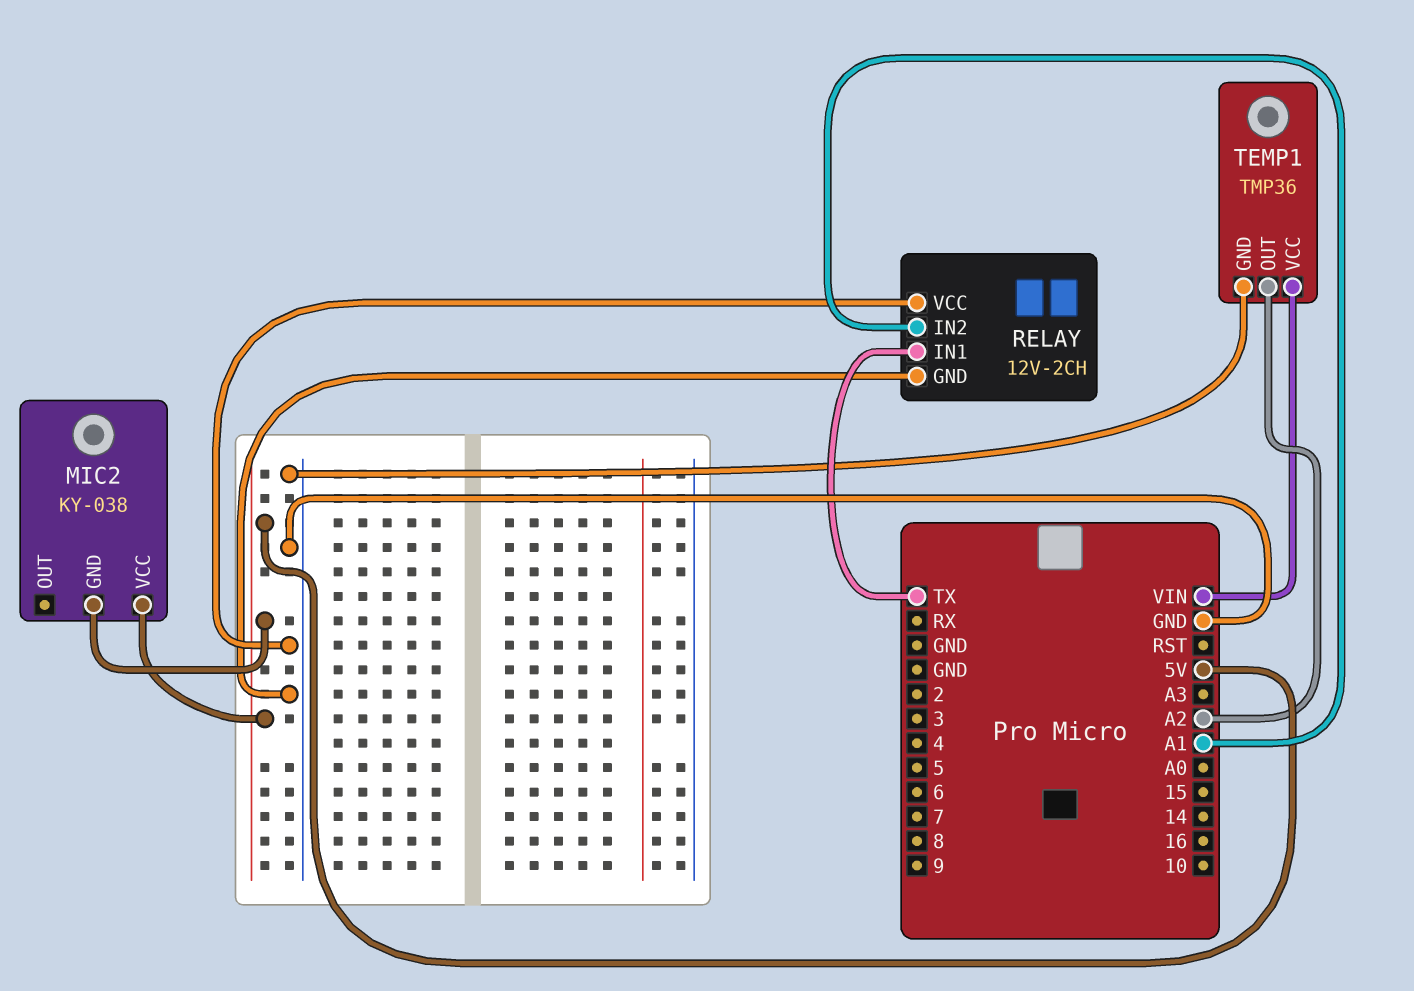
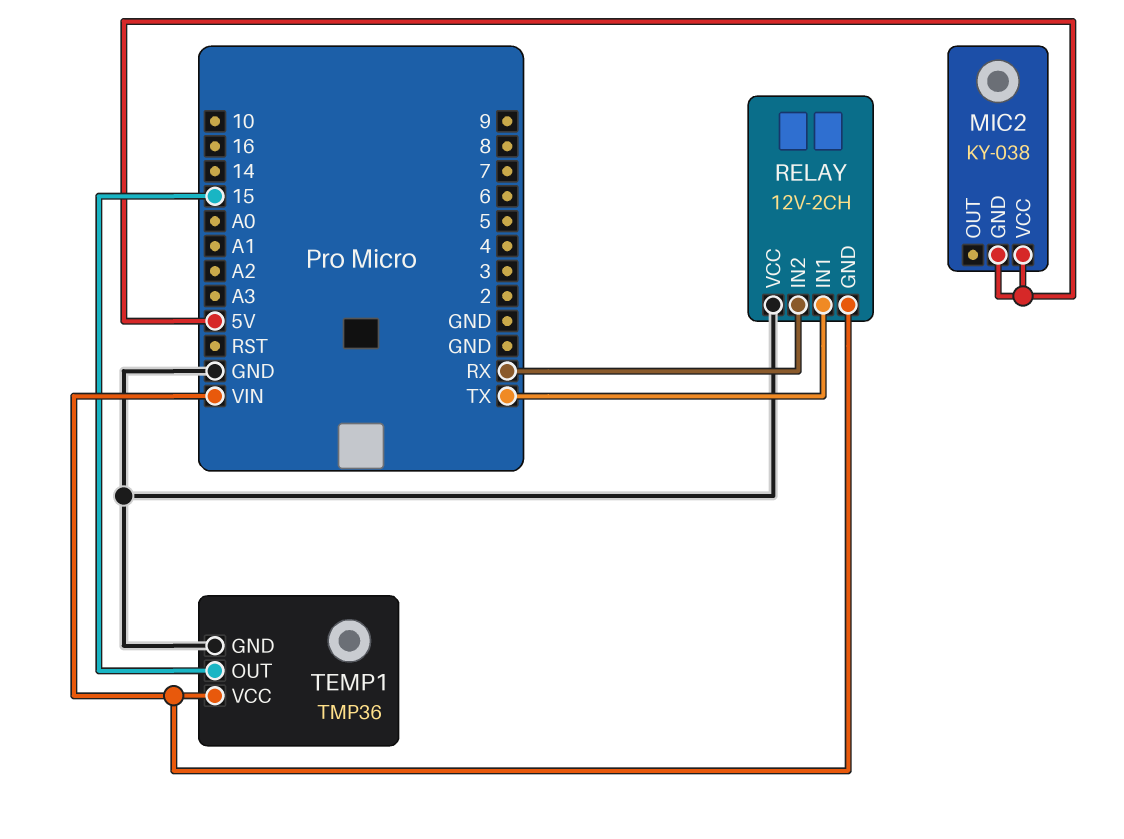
RELAY pin GND: GND -> VIN
RELAY pin IN2: A1 -> RX
TEMP1 pin OUT: A2 -> 15

